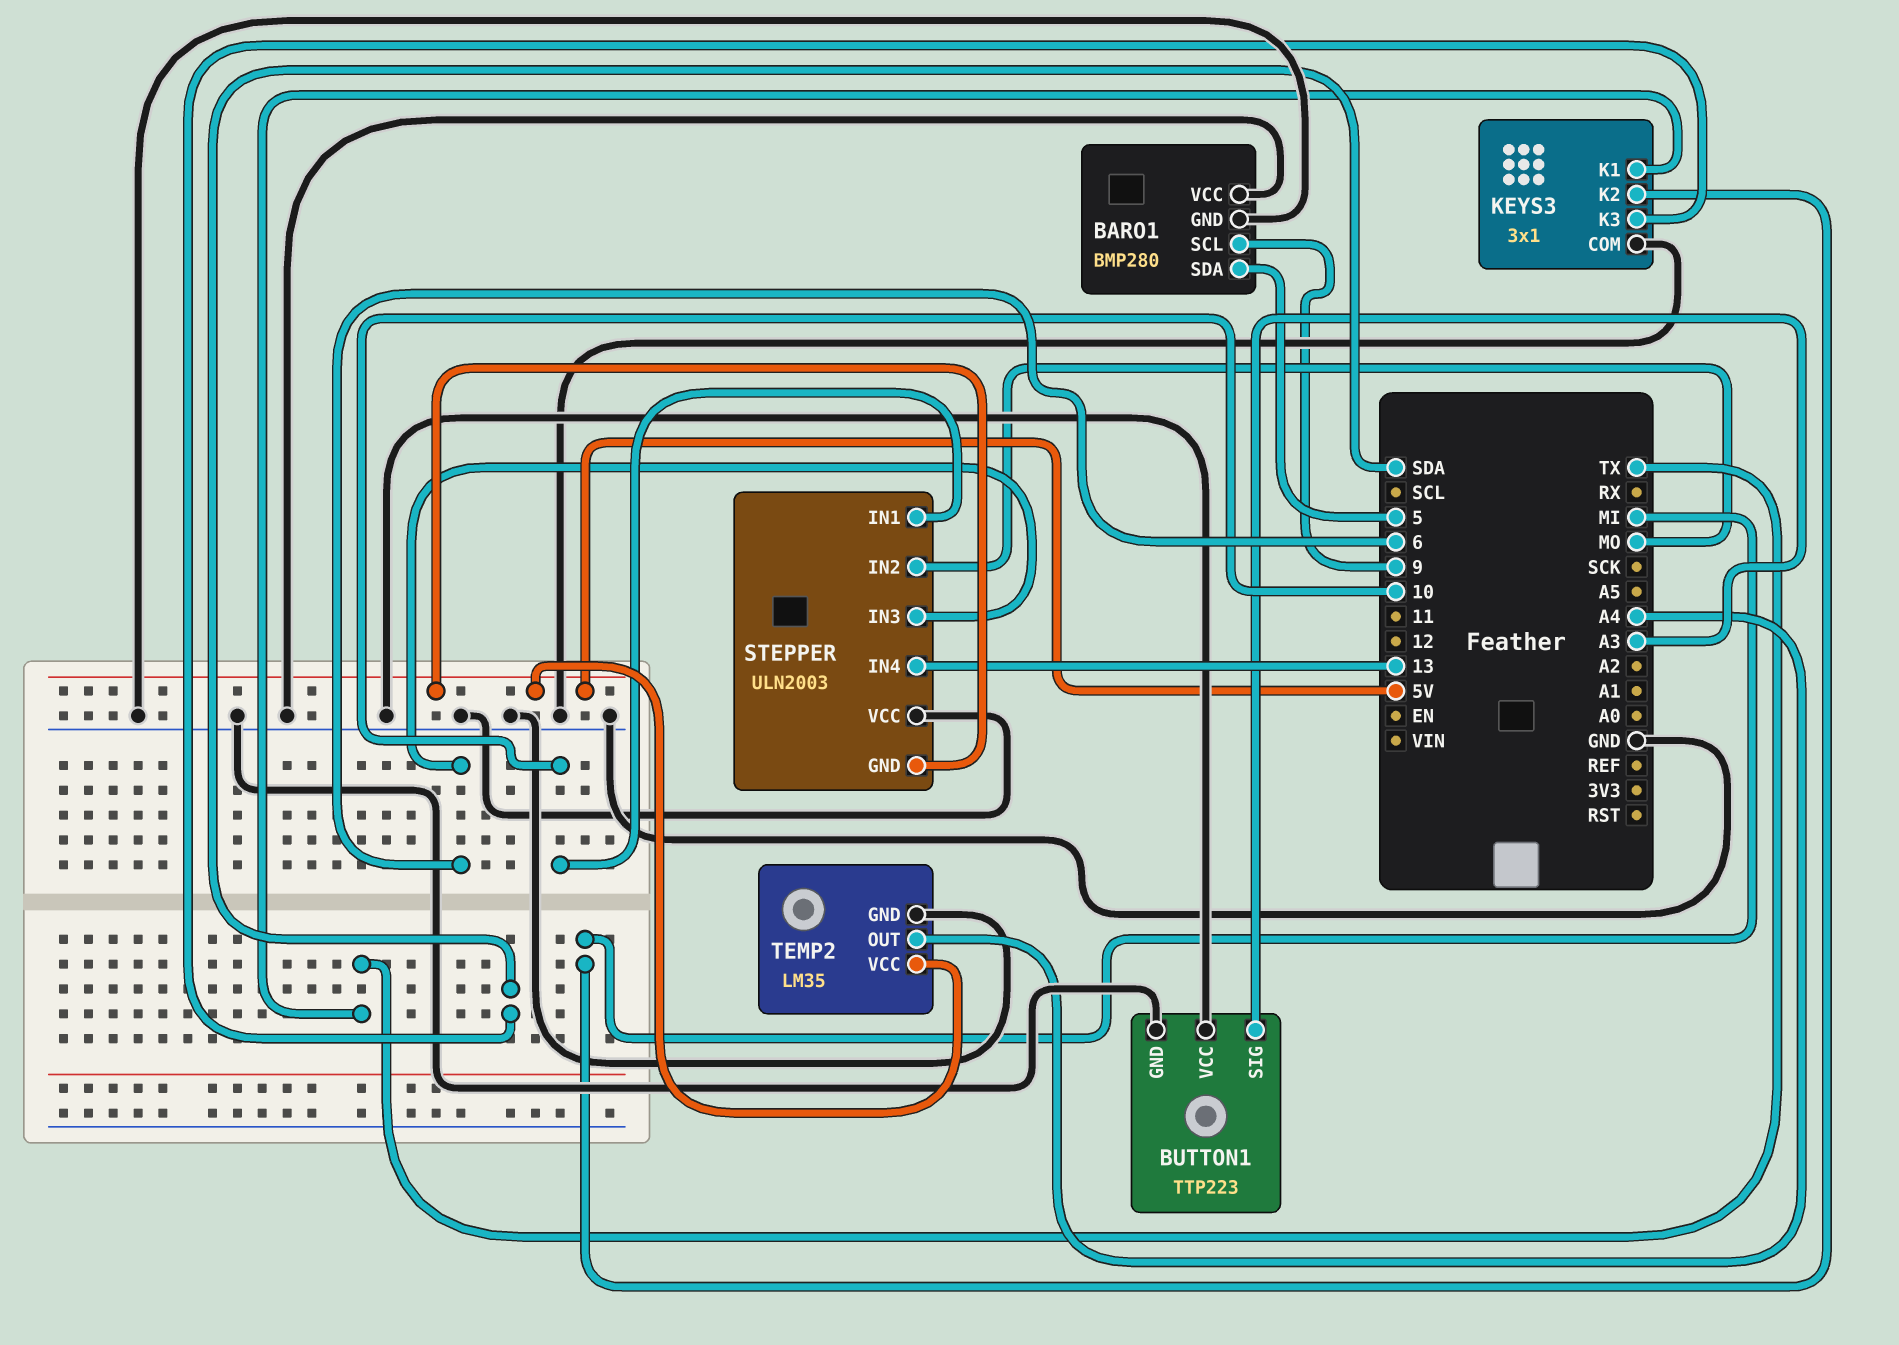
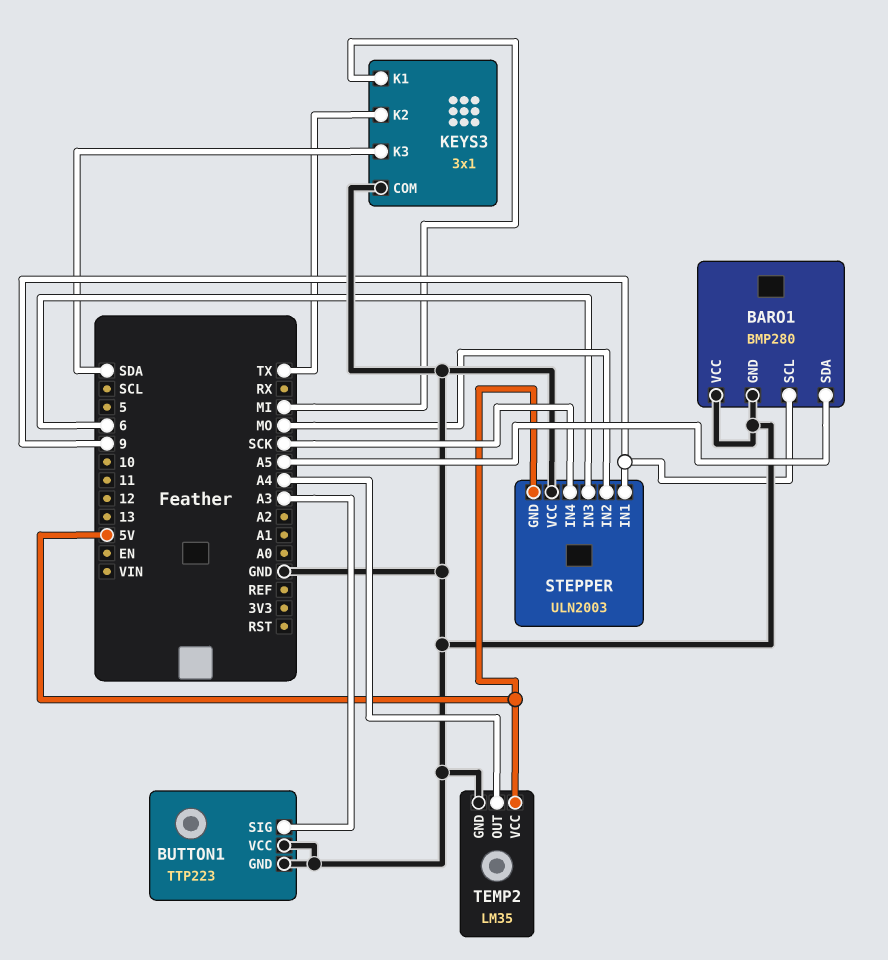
BARO1 pin SDA: 5 -> A5
KEYS3 pin K1: TX -> MI
KEYS3 pin K2: MI -> TX
STEPPER pin IN1: 10 -> 9
STEPPER pin IN4: 13 -> SCK

